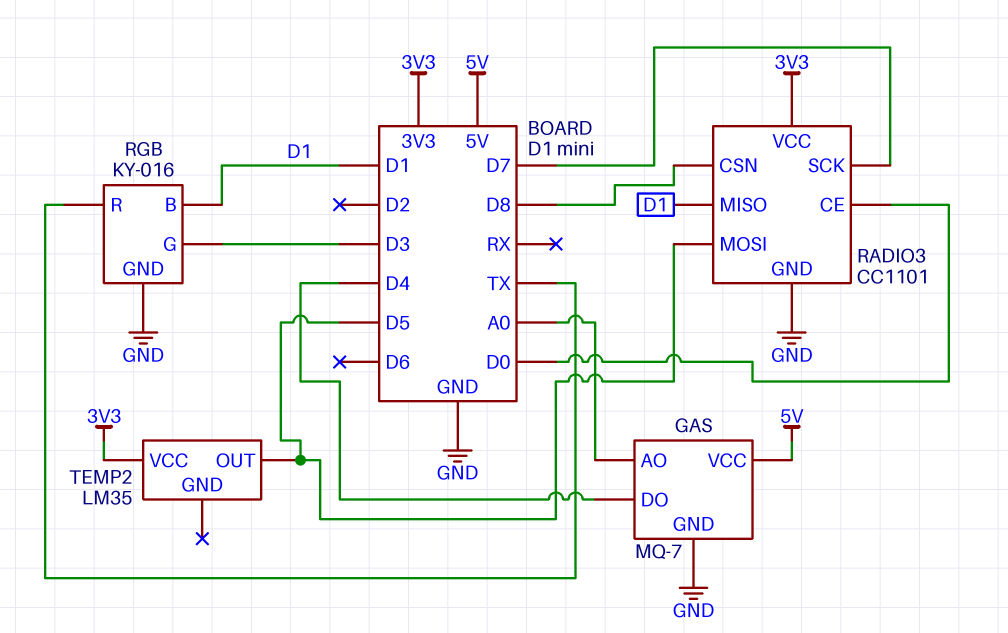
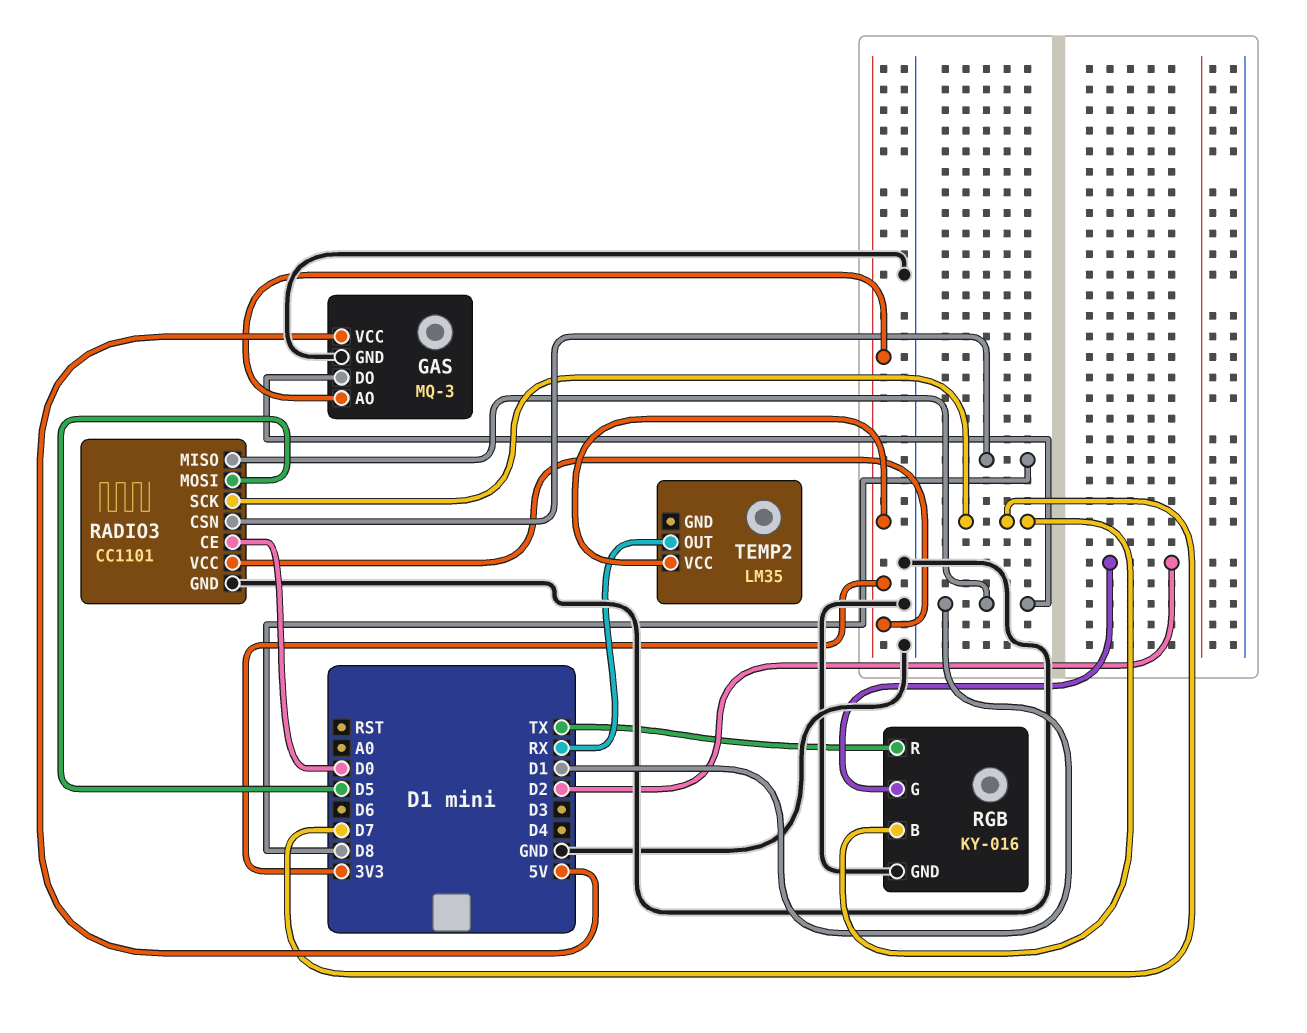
GAS: MQ-7 -> MQ-3
GAS pin AO: A0 -> 3V3
GAS pin DO: D4 -> D1
RGB pin B: D1 -> D7
RGB pin G: D3 -> D2
TEMP2 pin OUT: D5 -> RX

